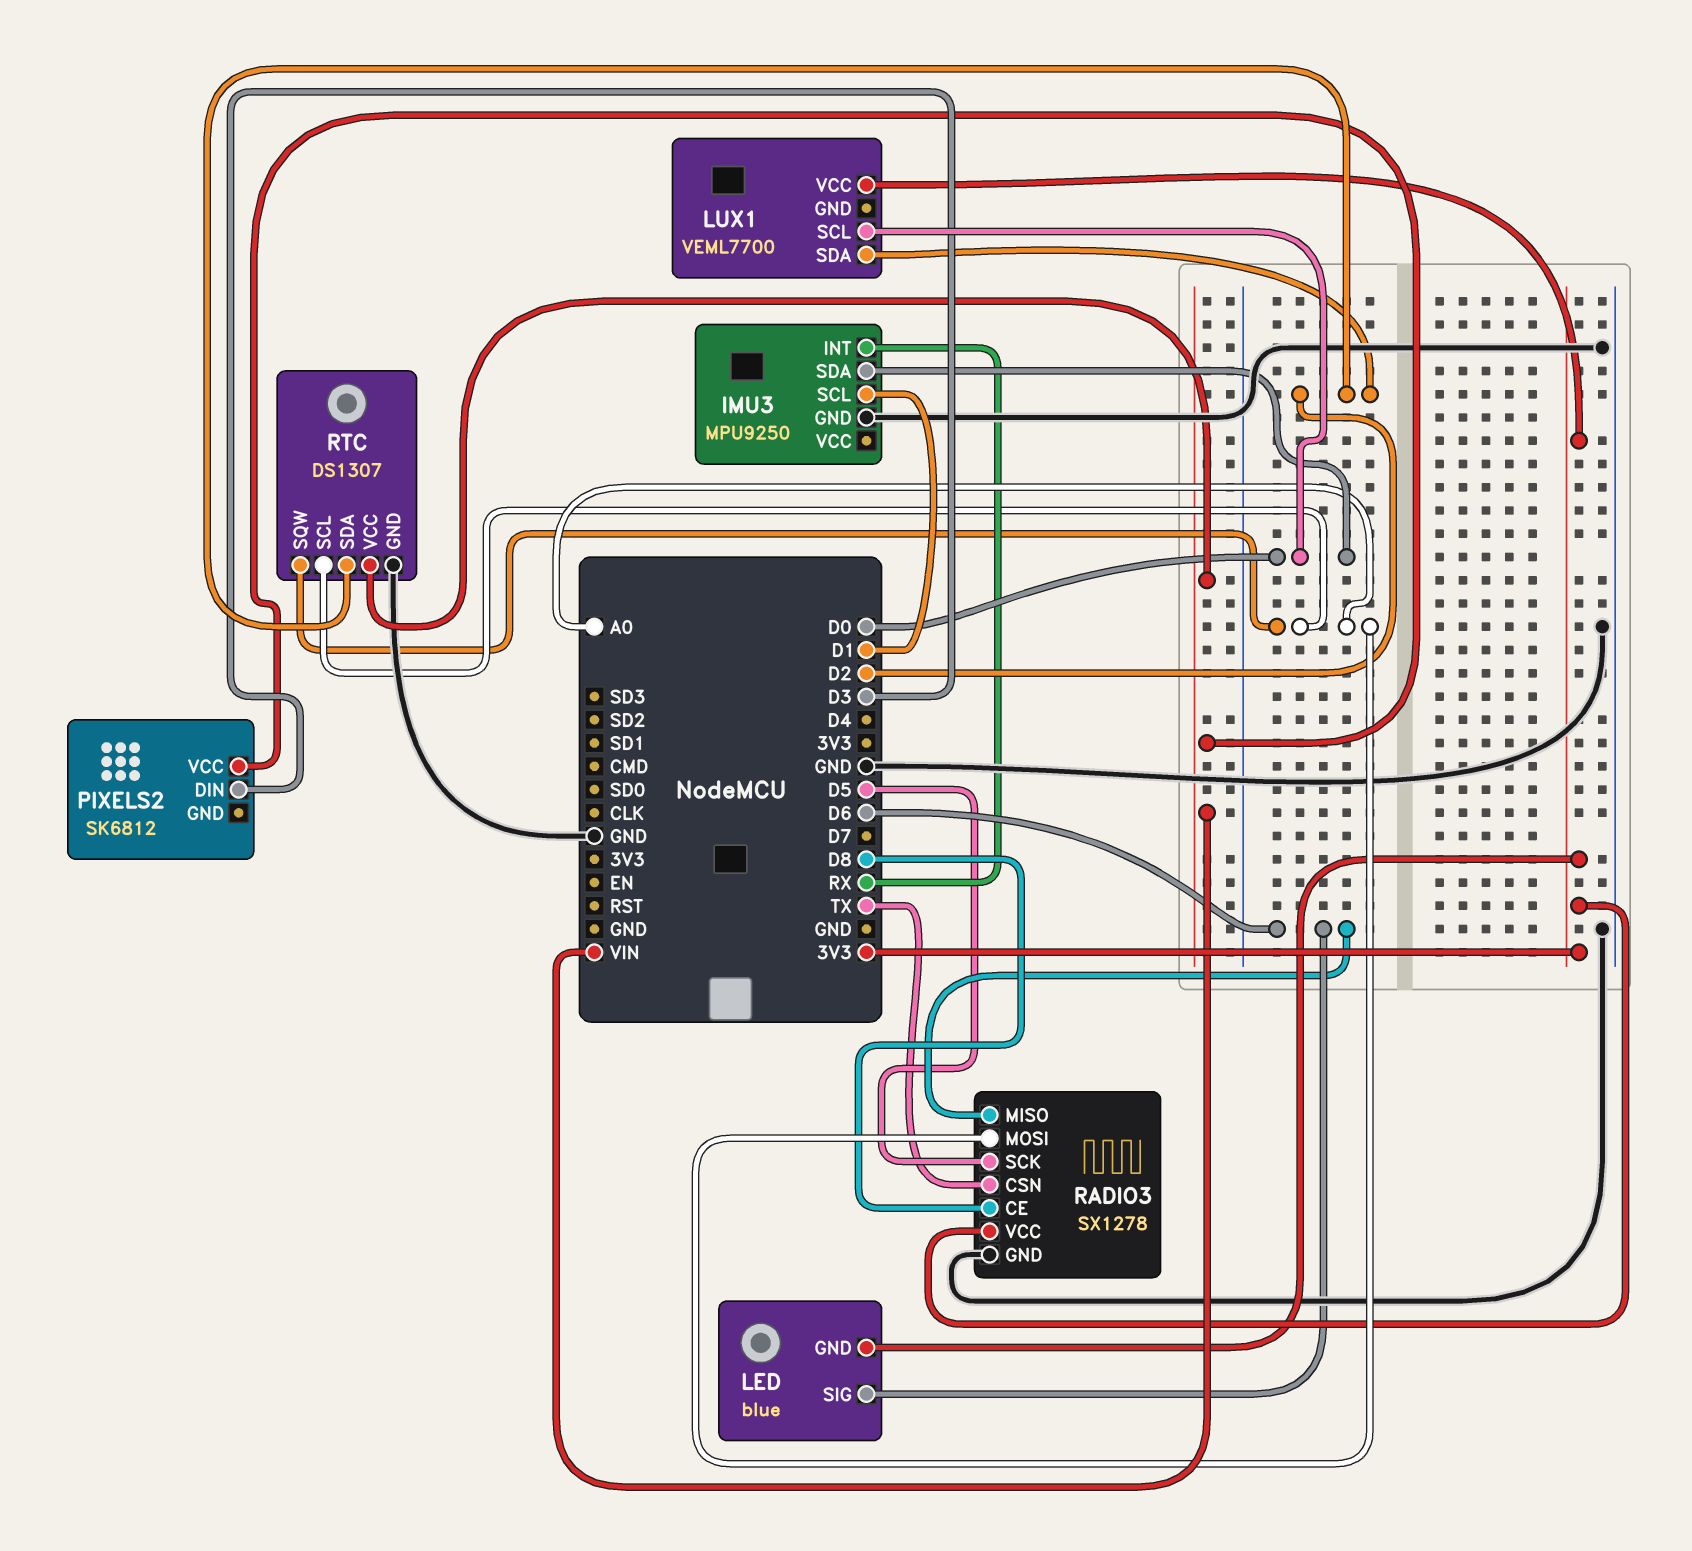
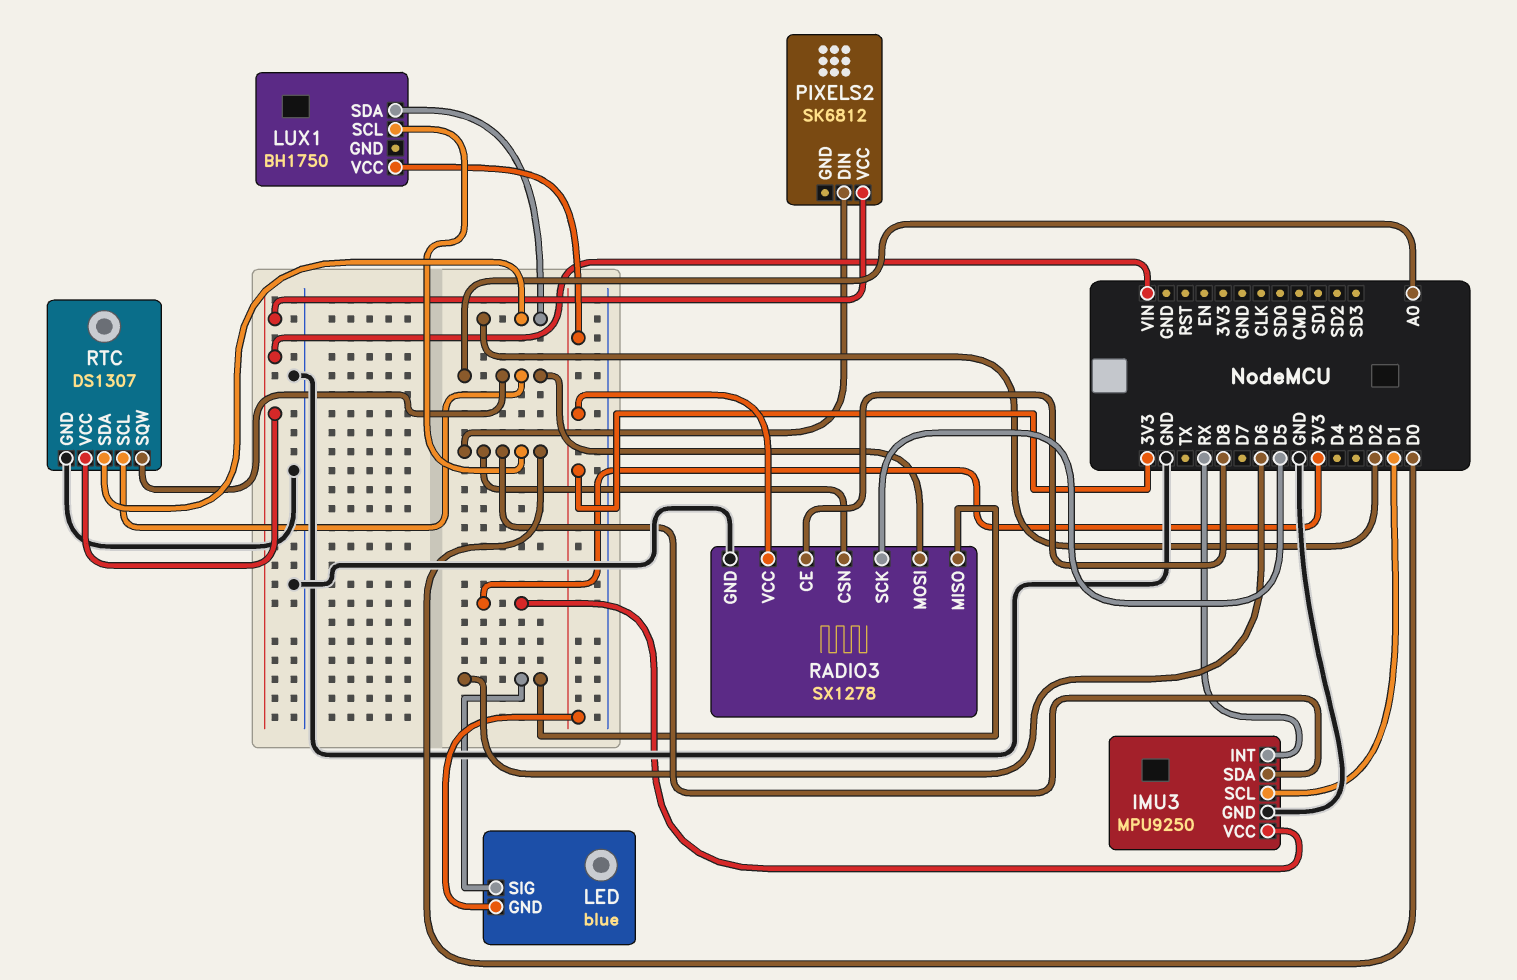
IMU3 pin VCC: none -> 3V3
LUX1: VEML7700 -> BH1750
PIXELS2 pin DIN: D3 -> D0
RADIO3 pin CSN: TX -> D0

